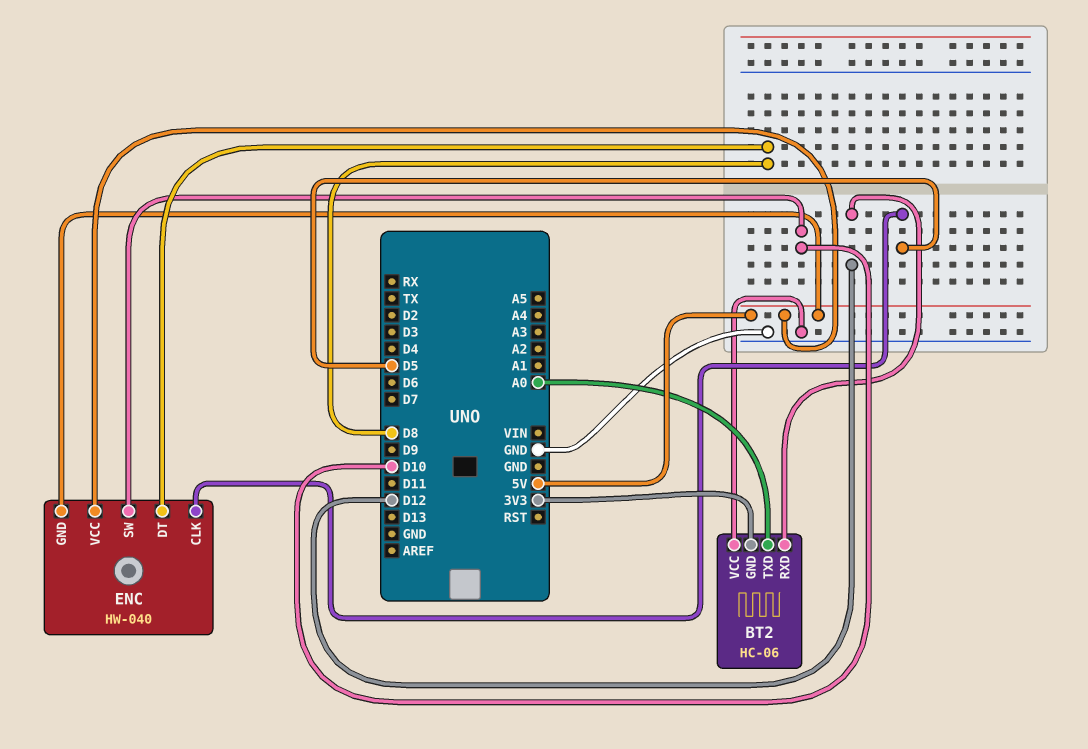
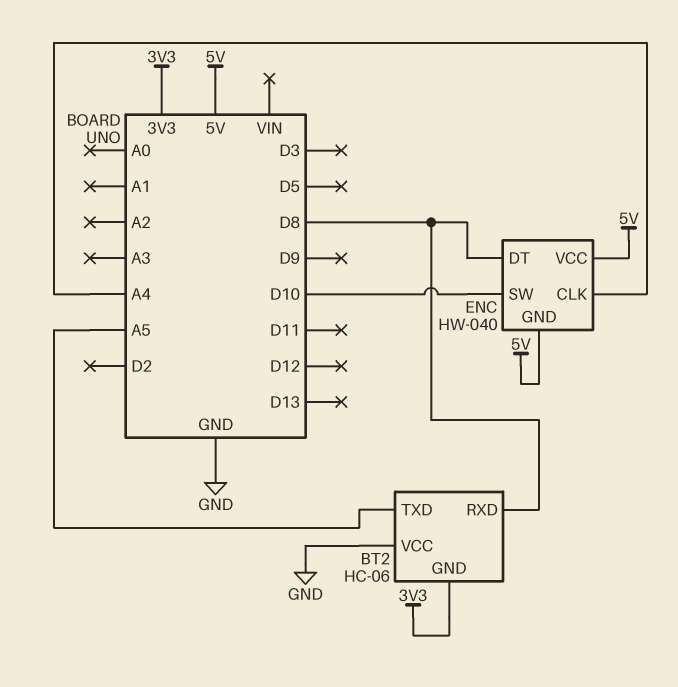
BT2 pin RXD: D12 -> D8
BT2 pin TXD: A0 -> A5
ENC pin CLK: D5 -> A4

